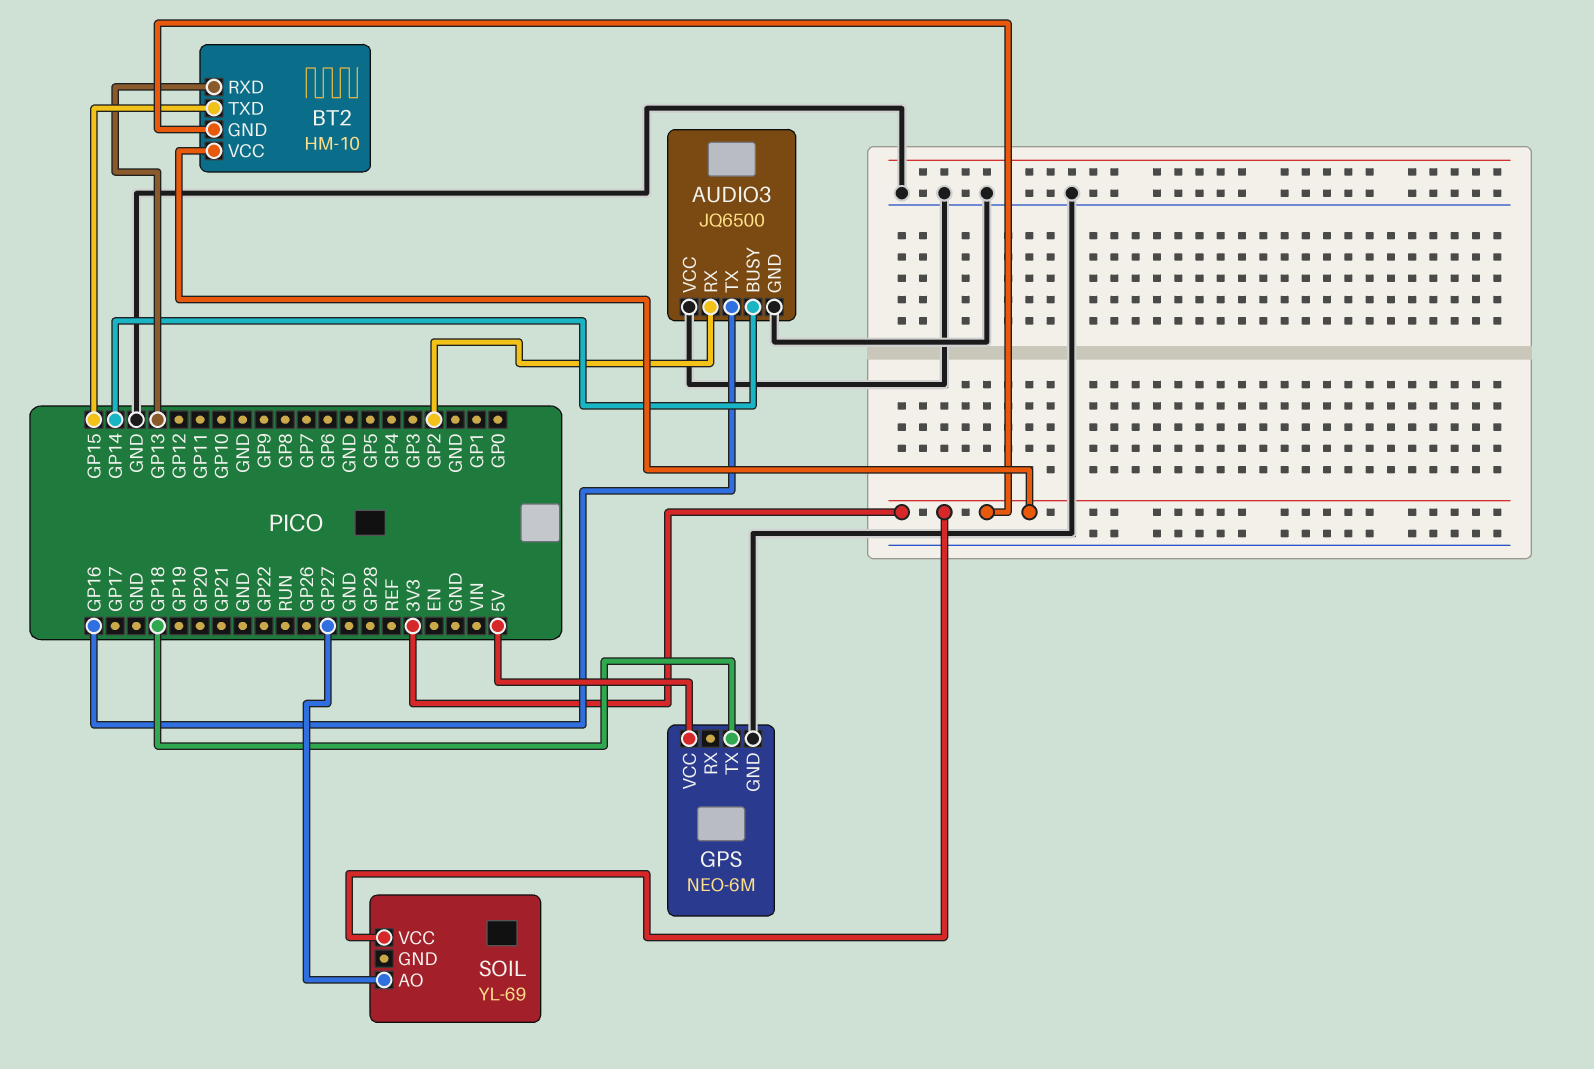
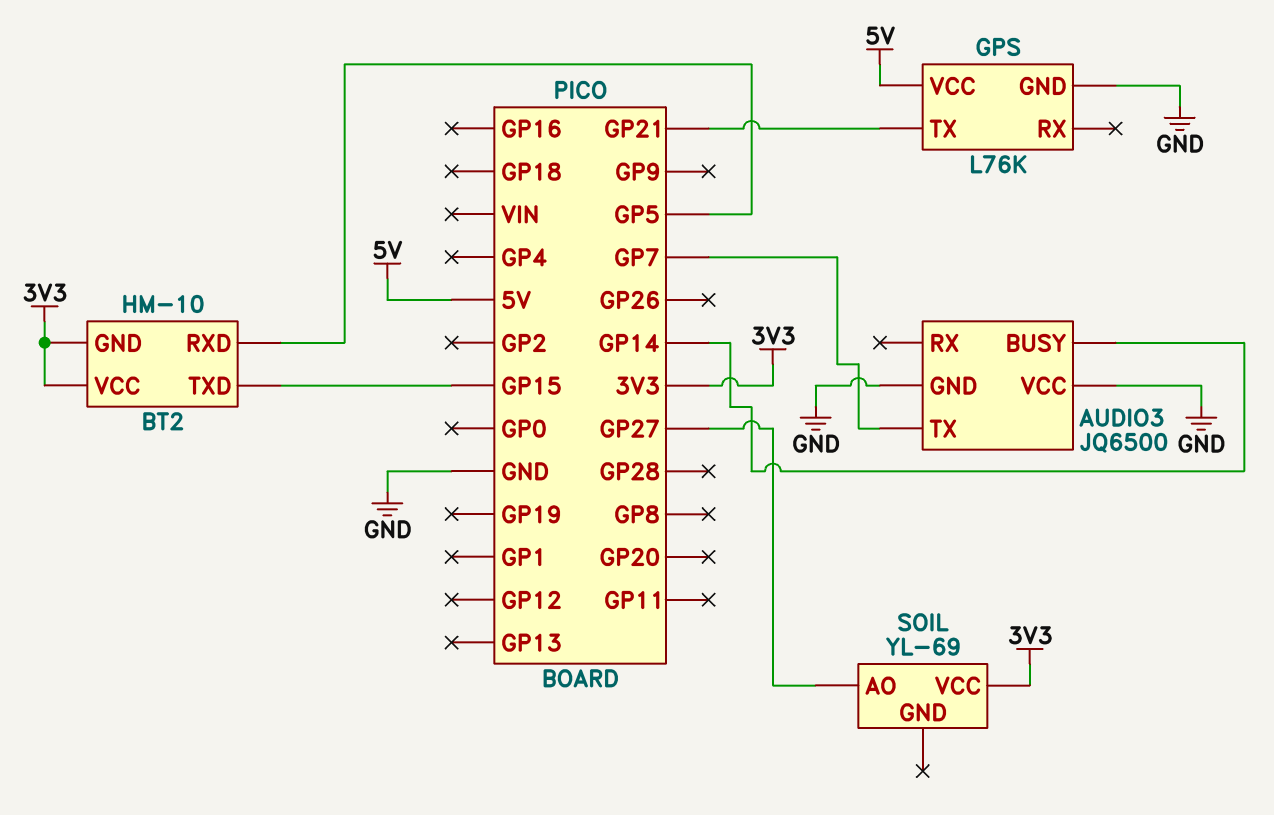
AUDIO3 pin RX: GP2 -> none
AUDIO3 pin TX: GP16 -> GP7
BT2 pin RXD: GP13 -> GP5
GPS: NEO-6M -> L76K
GPS pin TX: GP18 -> GP21

